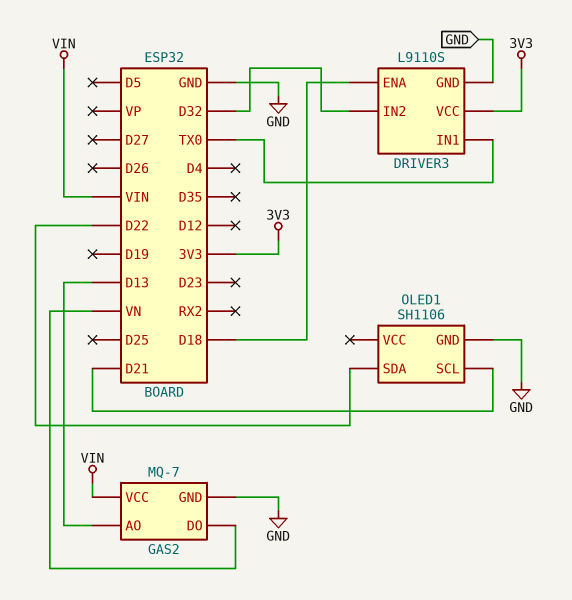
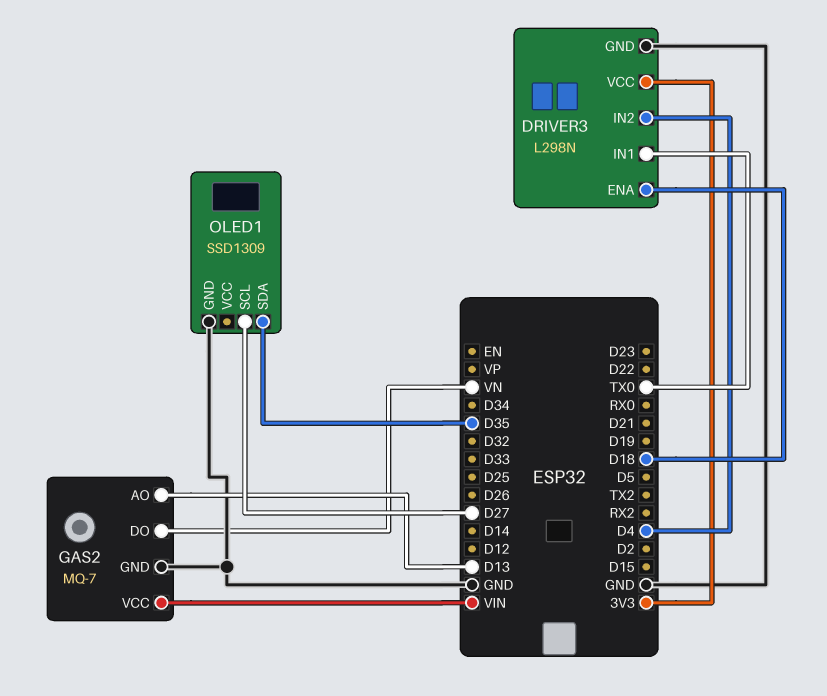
DRIVER3: L9110S -> L298N
DRIVER3 pin IN2: D32 -> D4
OLED1: SH1106 -> SSD1309
OLED1 pin SCL: D21 -> D27
OLED1 pin SDA: D22 -> D35

